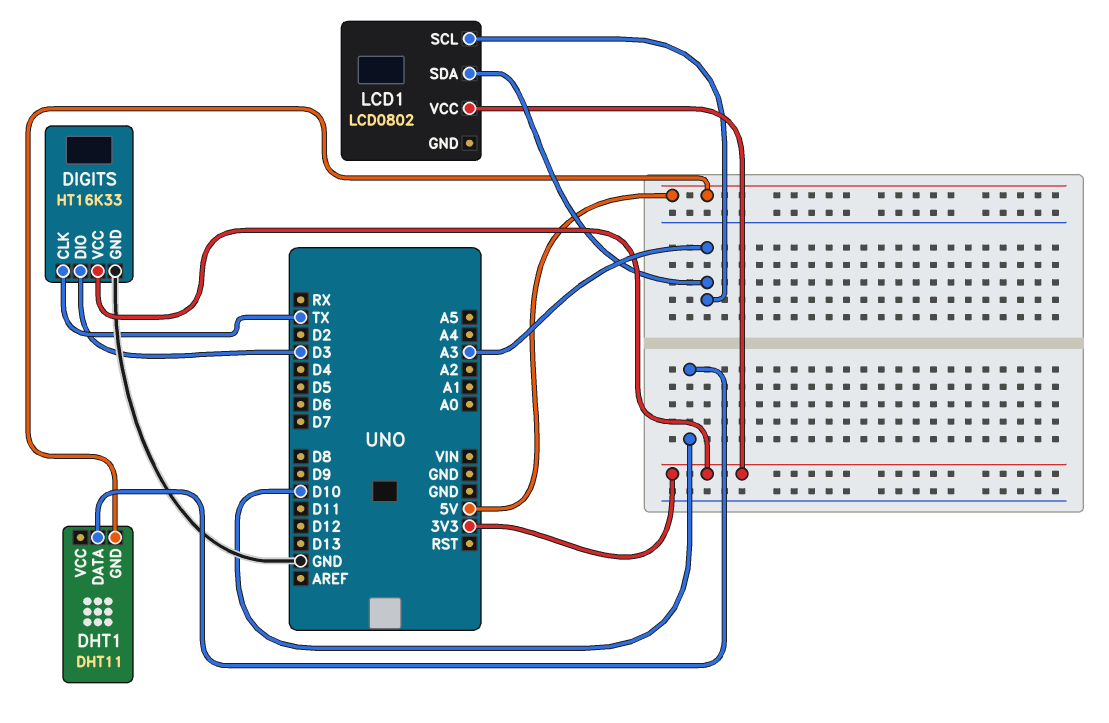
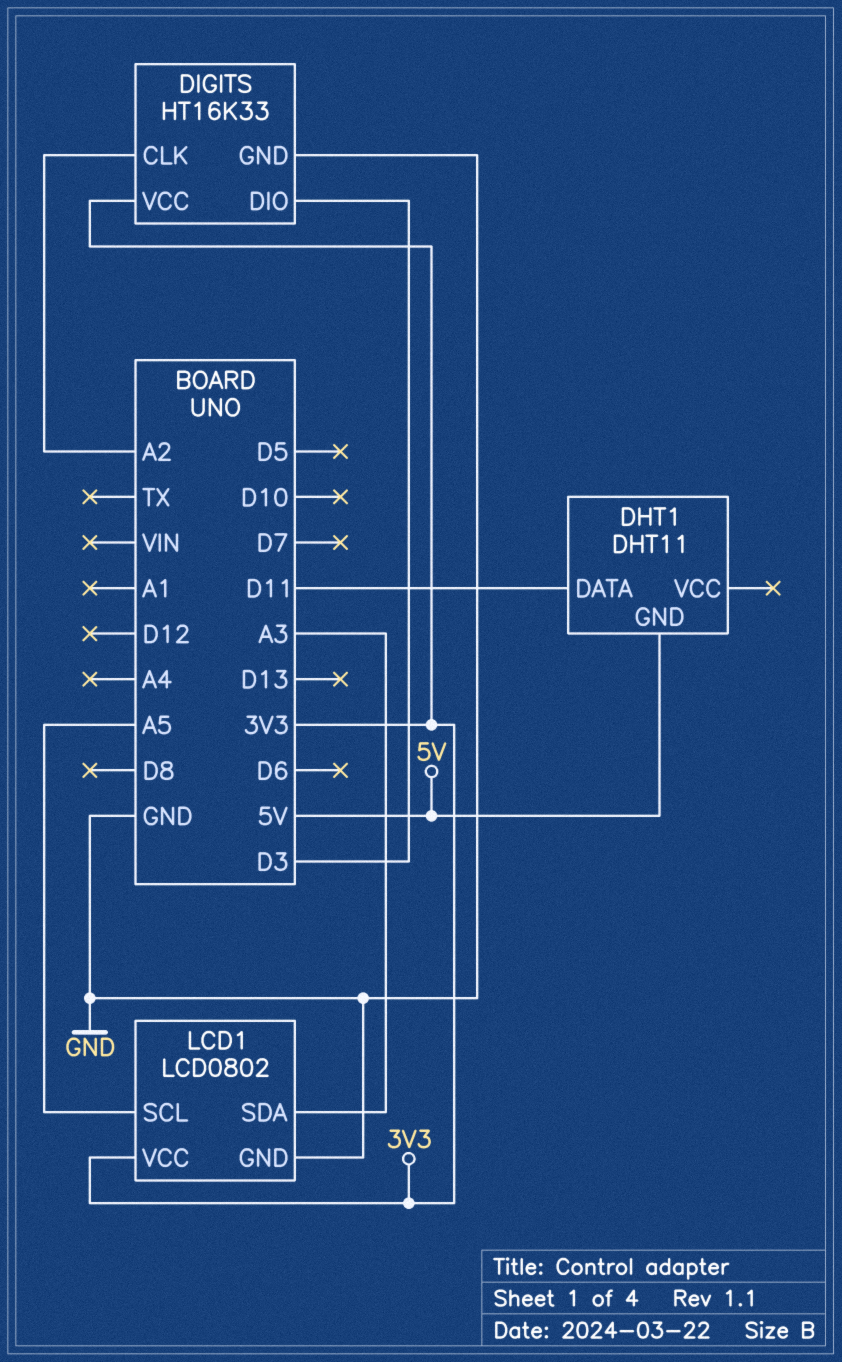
DHT1 pin DATA: D10 -> D11
DIGITS pin CLK: TX -> A2
LCD1 pin GND: none -> GND
LCD1 pin SCL: A3 -> A5

